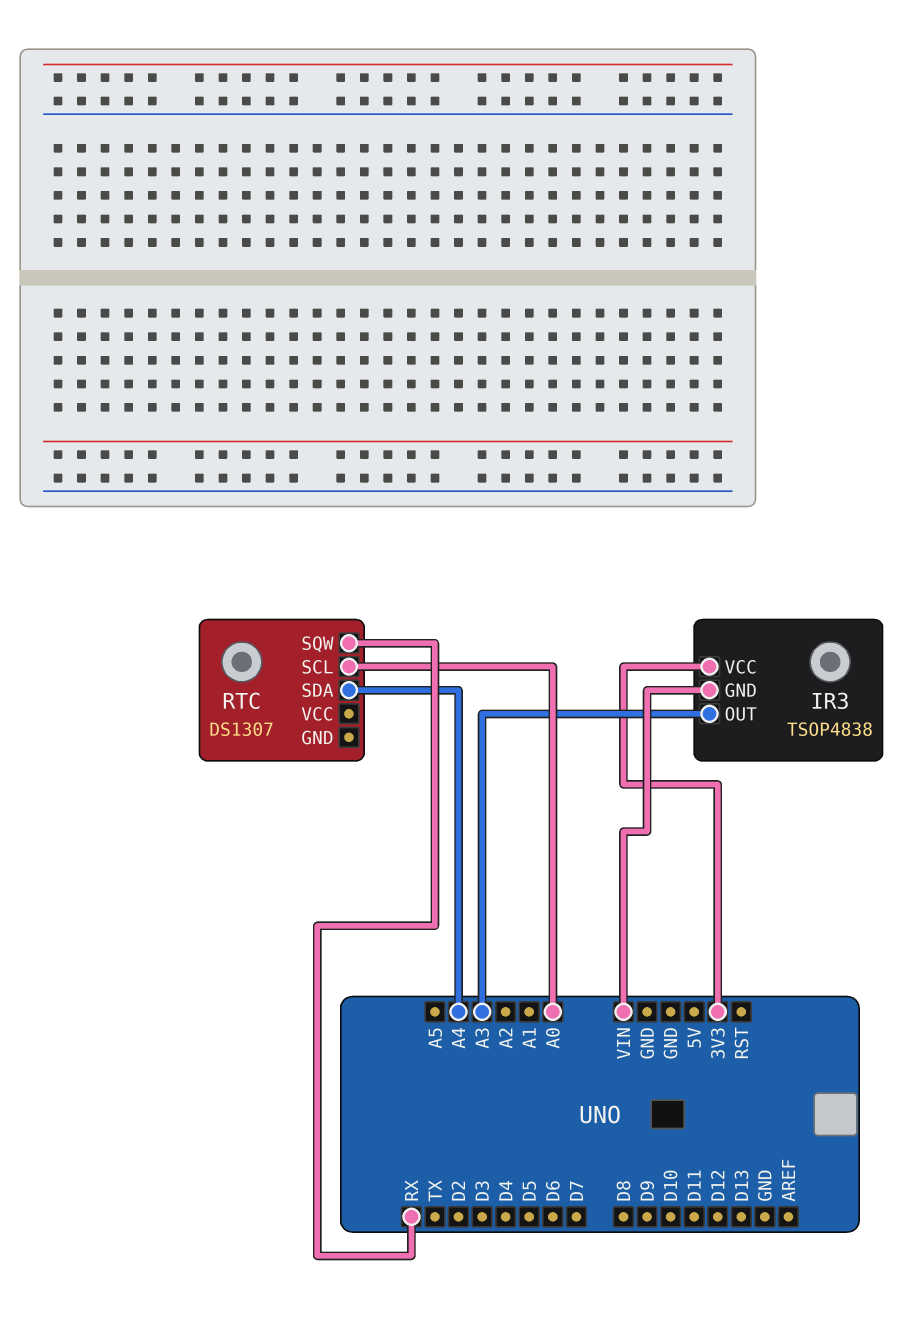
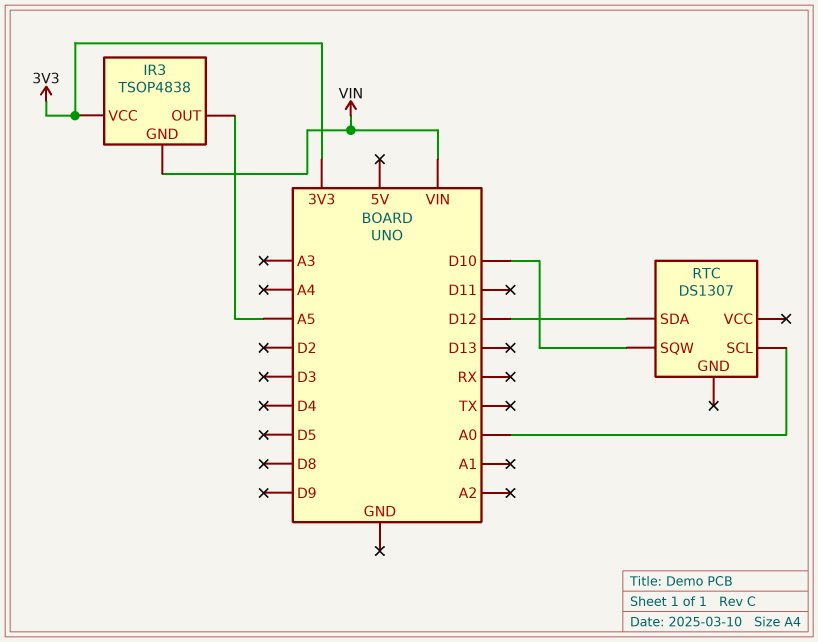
IR3 pin OUT: A3 -> A5
RTC pin SDA: A4 -> D12
RTC pin SQW: RX -> D10

